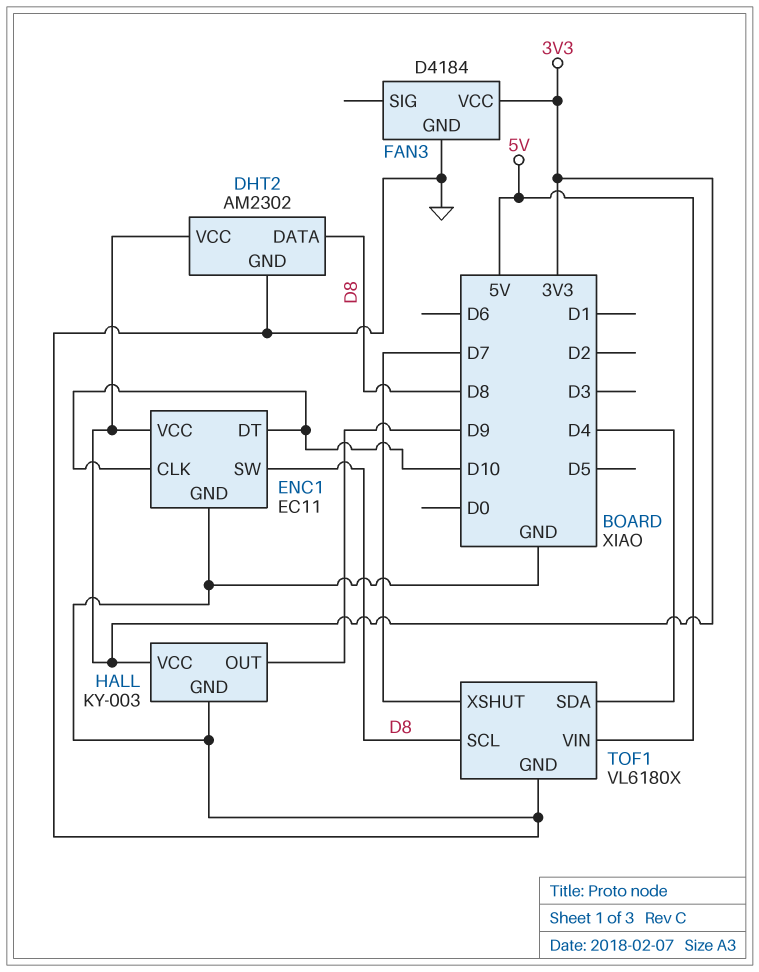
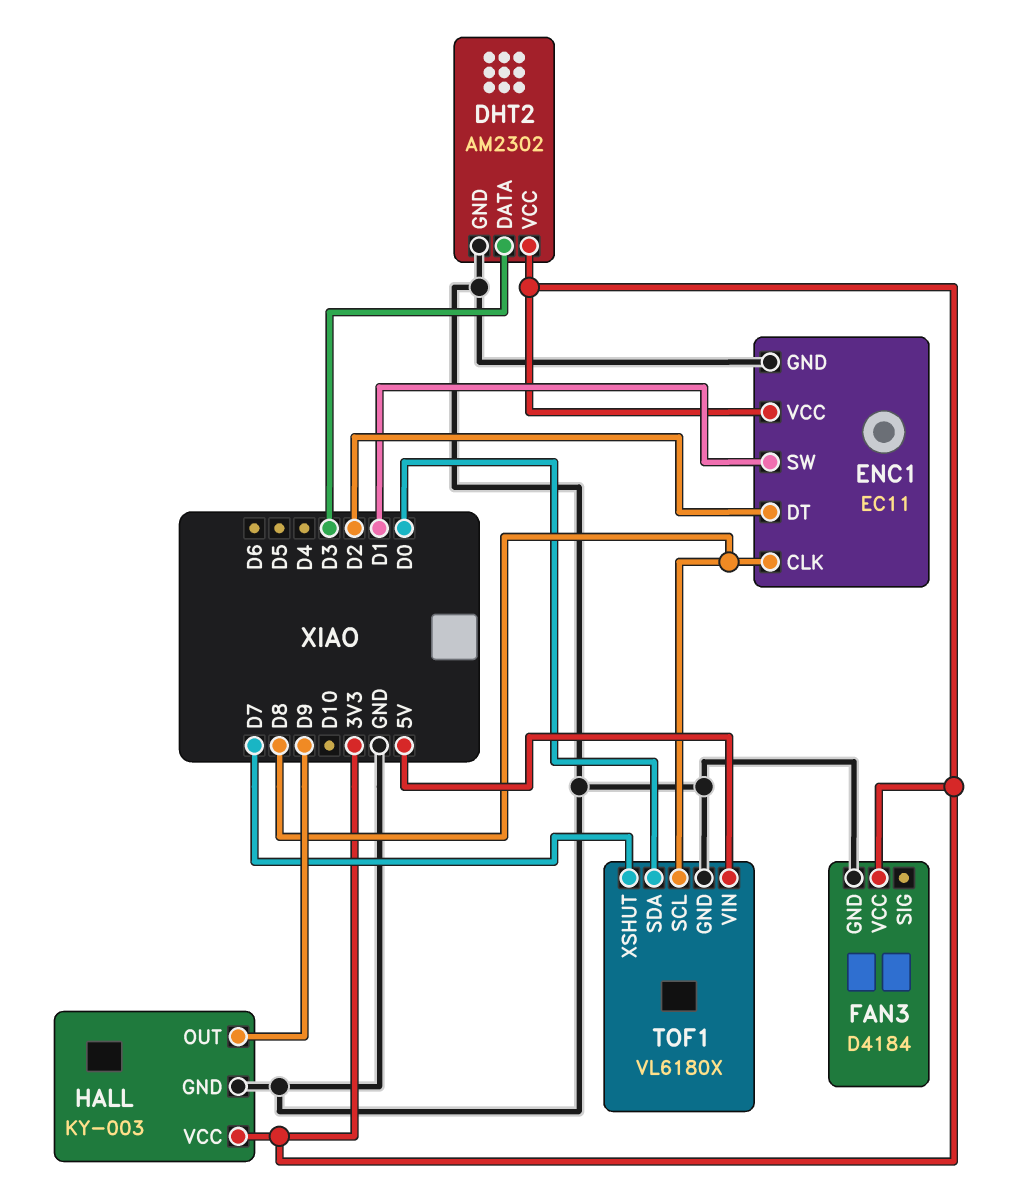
DHT2 pin DATA: D8 -> D3
ENC1 pin CLK: D10 -> D8
ENC1 pin DT: D10 -> D2
ENC1 pin SW: D8 -> D1
TOF1 pin SDA: D4 -> D0

